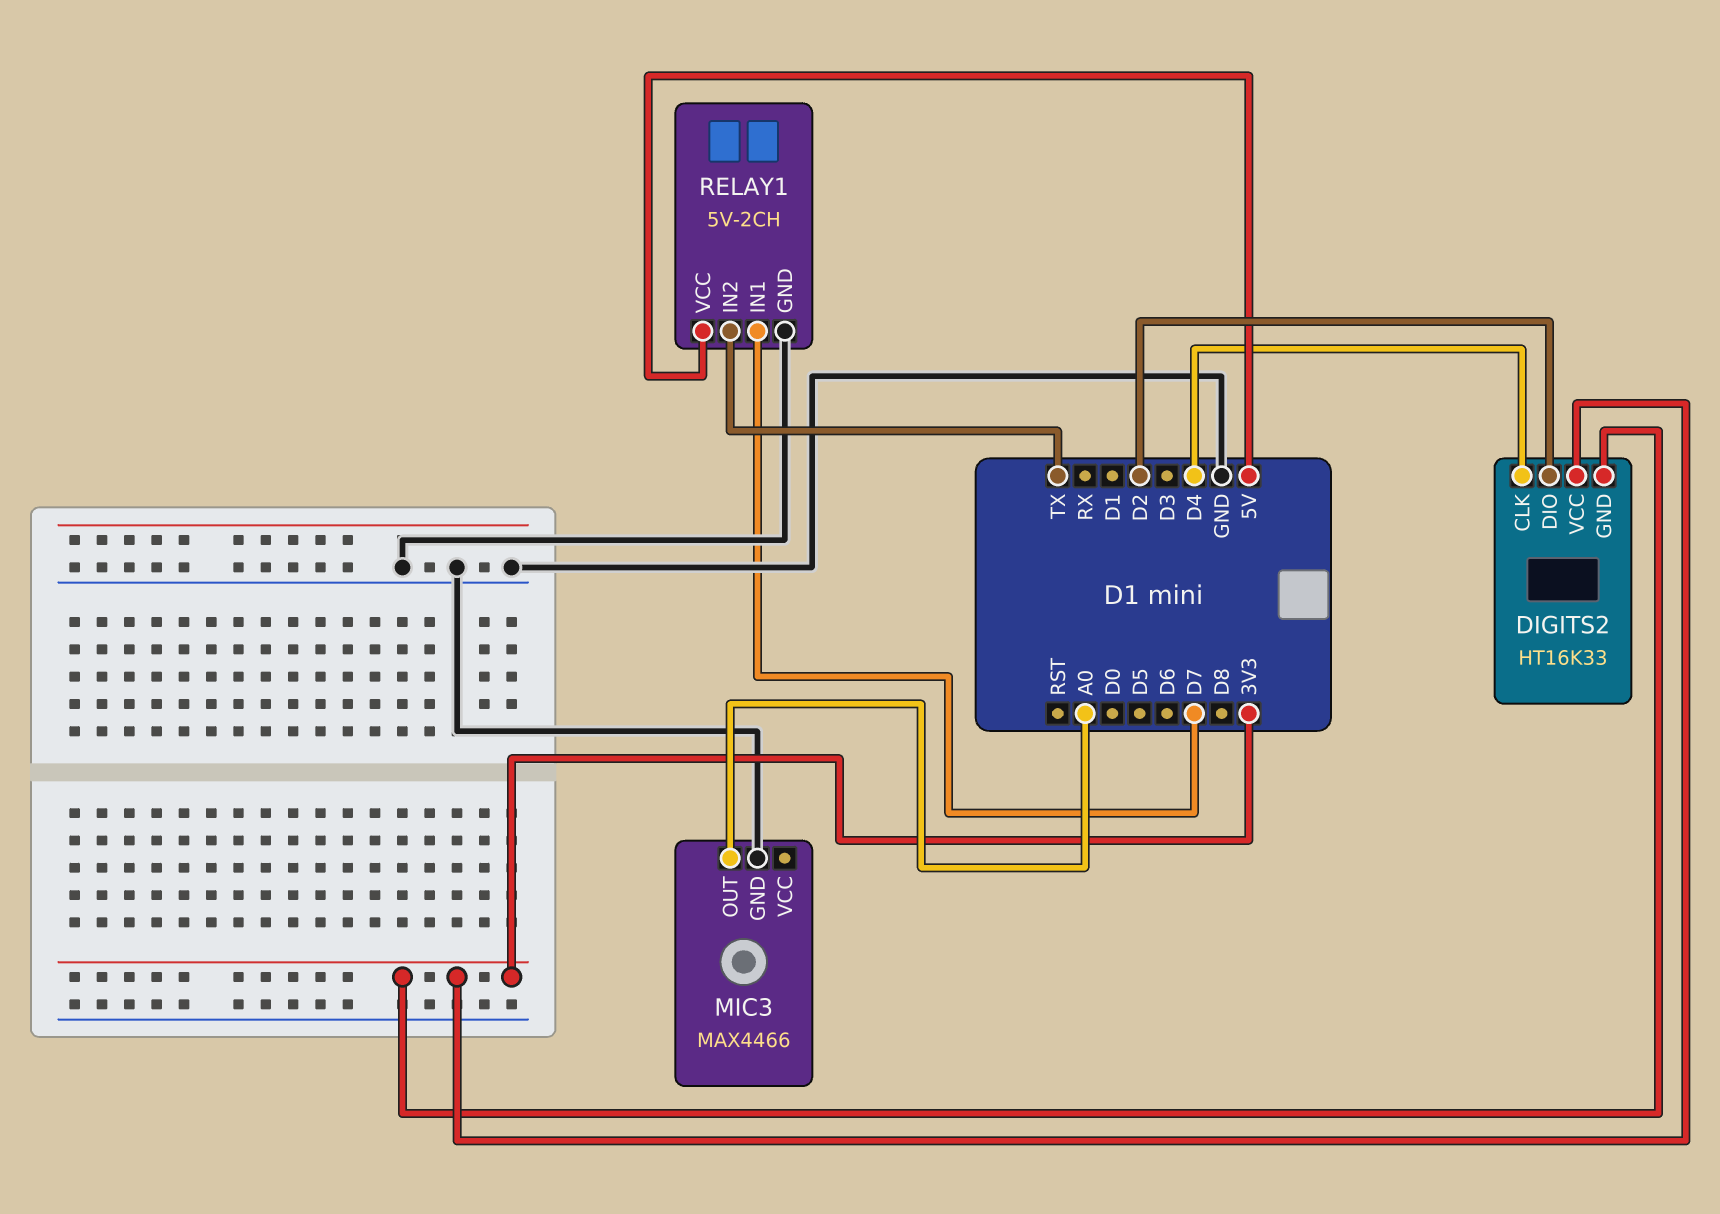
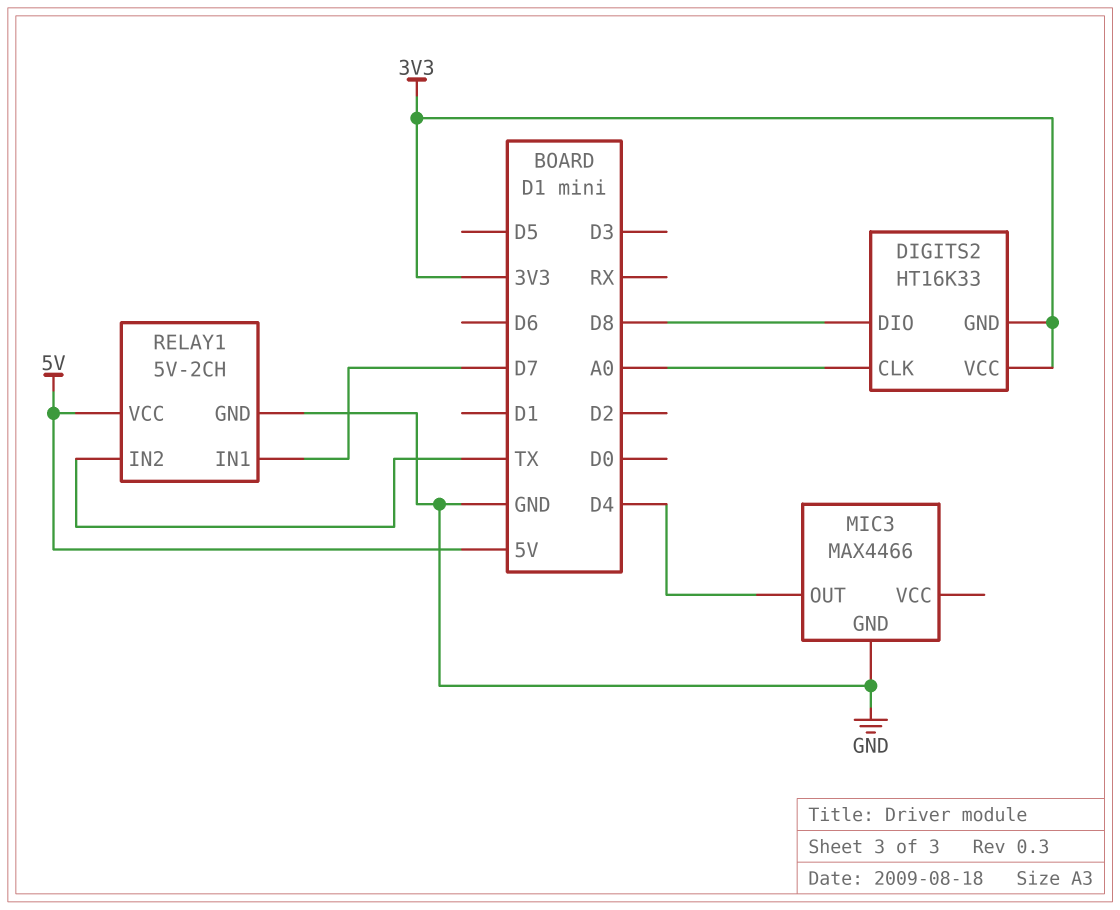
DIGITS2 pin CLK: D4 -> A0
DIGITS2 pin DIO: D2 -> D8
MIC3 pin OUT: A0 -> D4

